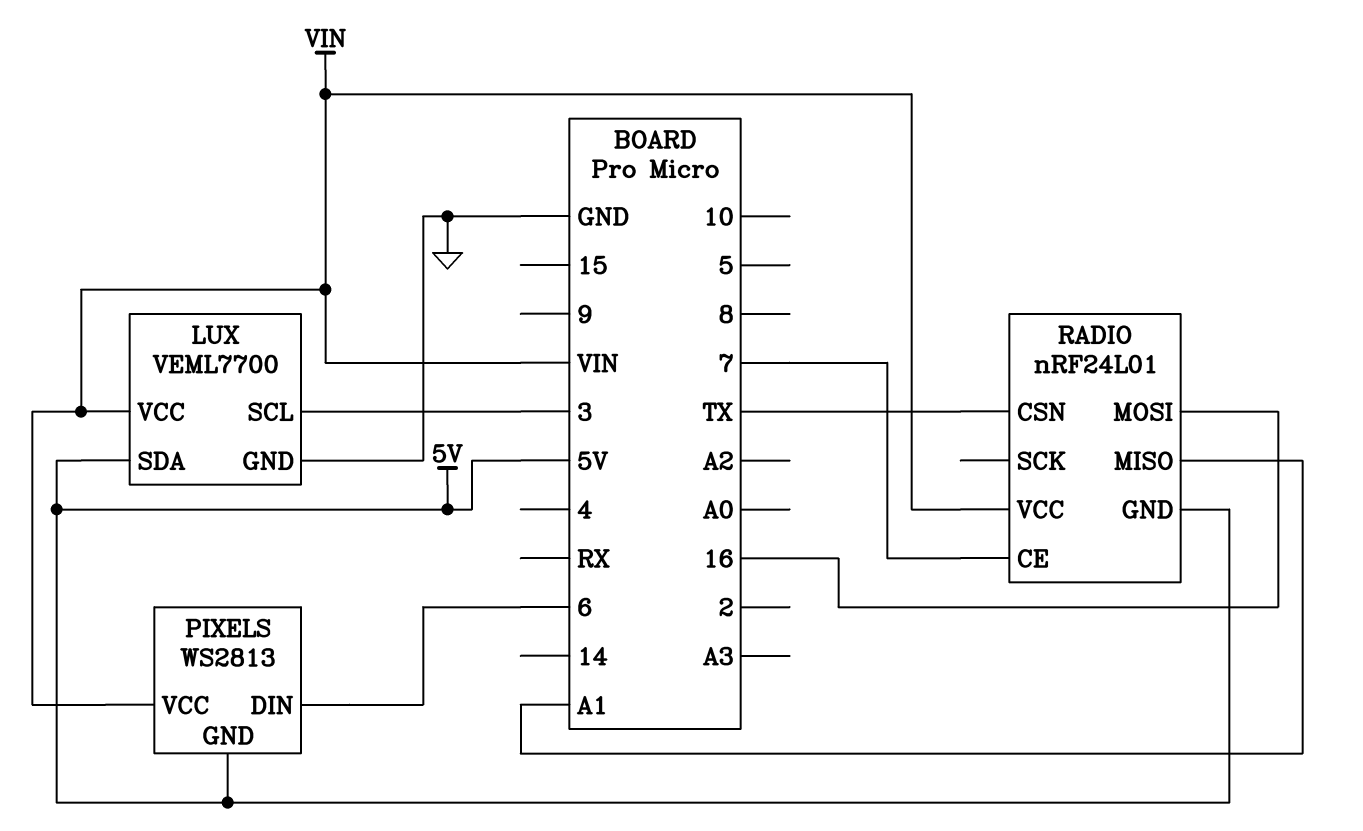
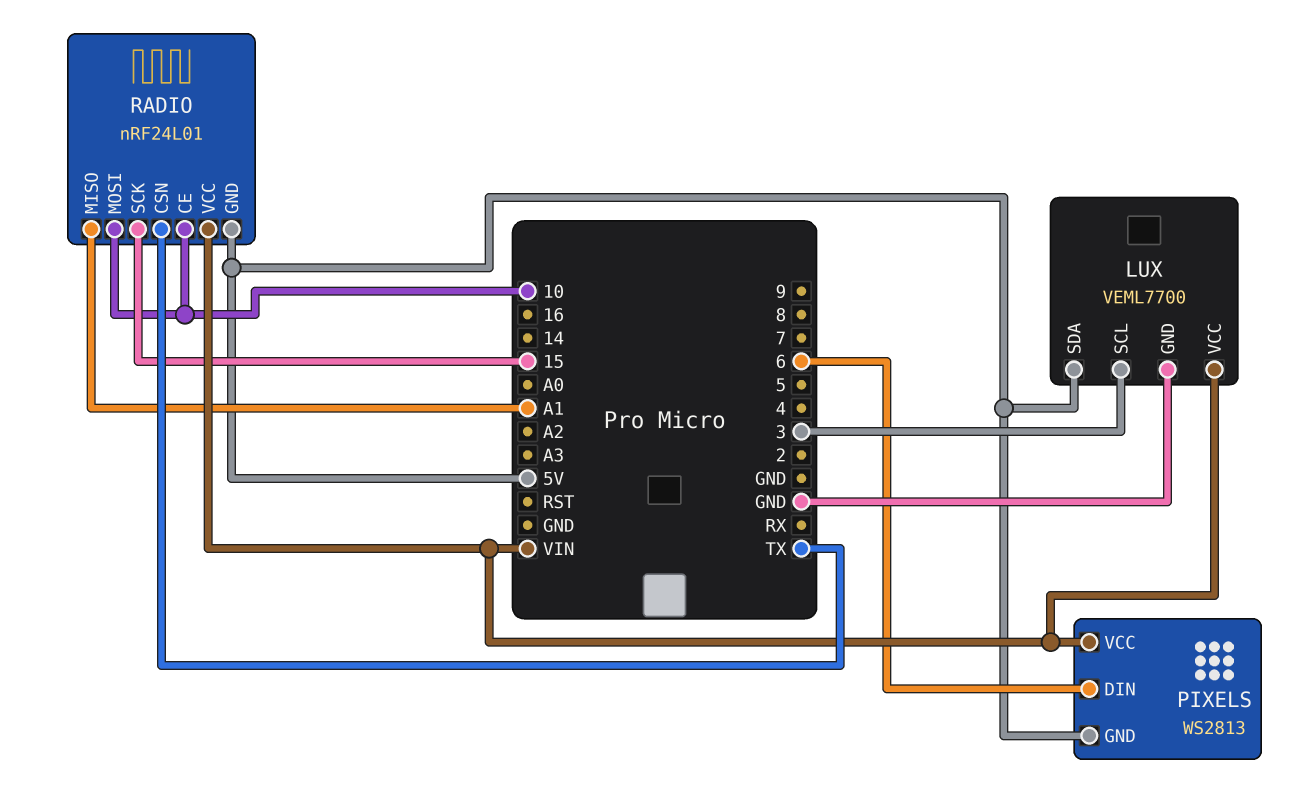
RADIO pin CE: 7 -> 10
RADIO pin MOSI: 16 -> 10
RADIO pin SCK: none -> 15

